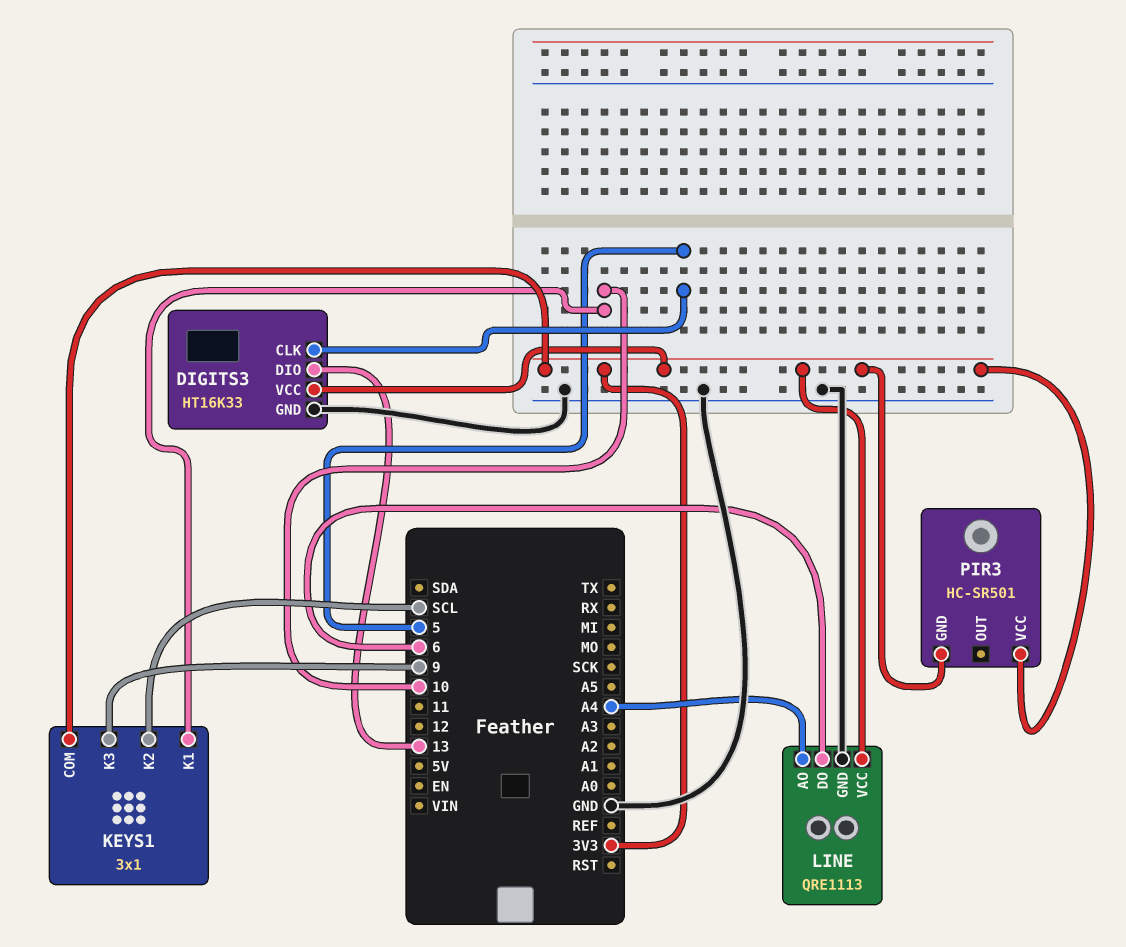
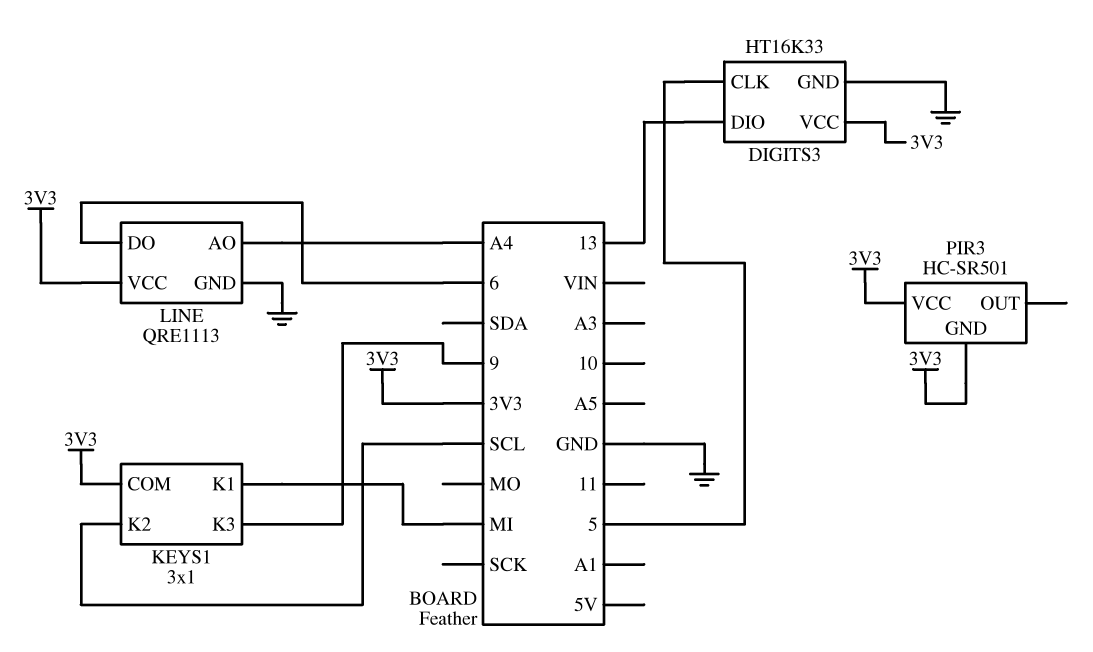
KEYS1 pin K1: 10 -> MI

